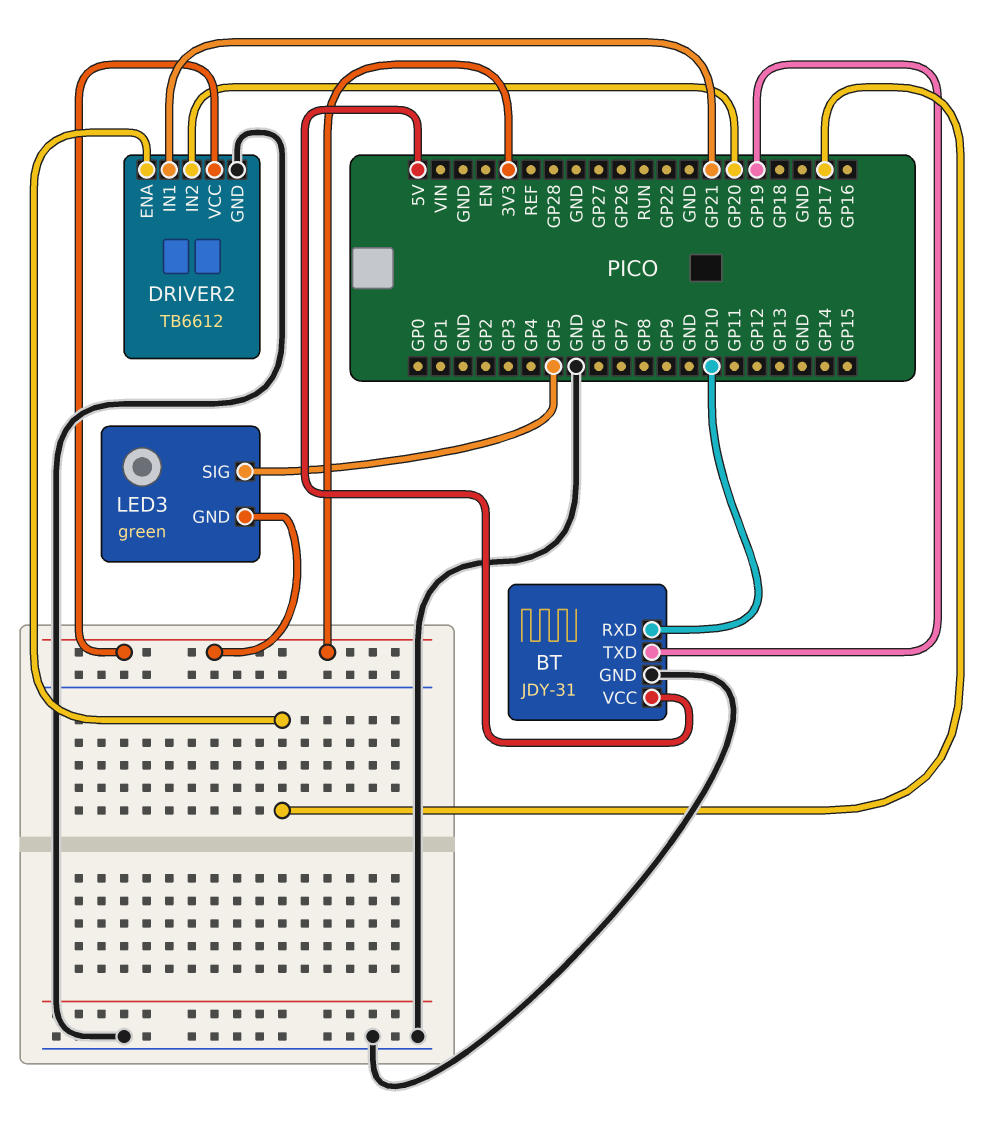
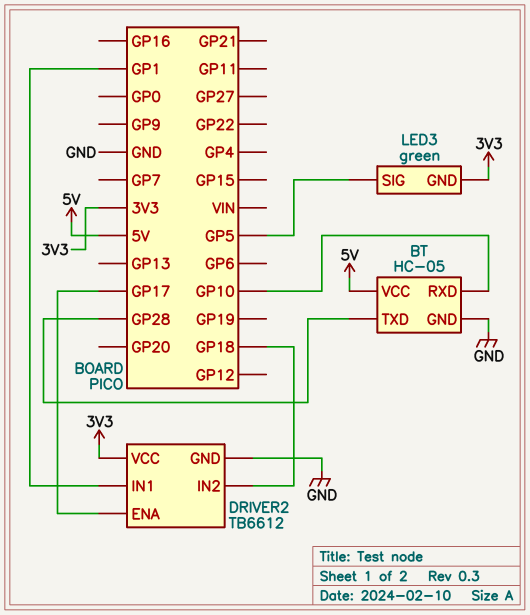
BT: JDY-31 -> HC-05
BT pin TXD: GP19 -> GP28
DRIVER2 pin IN1: GP21 -> GP1
DRIVER2 pin IN2: GP20 -> GP18

